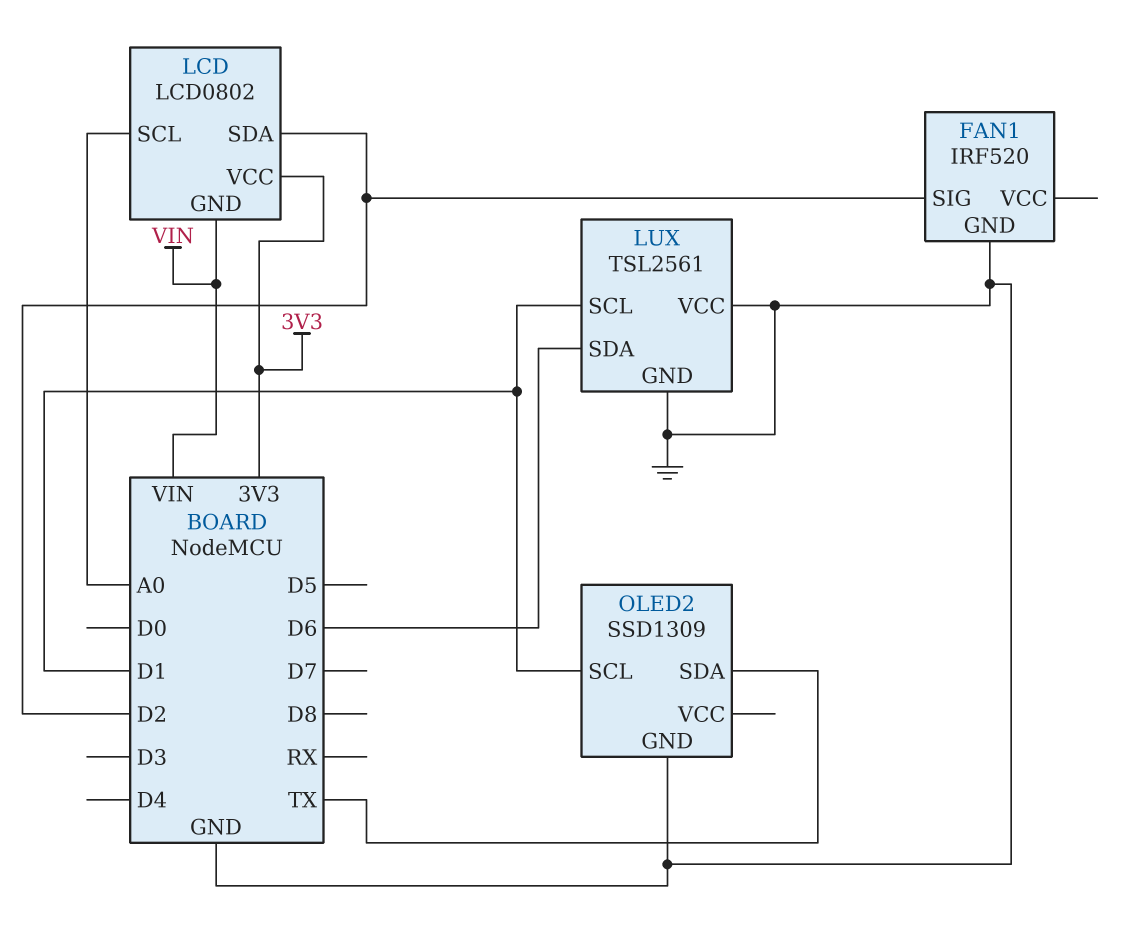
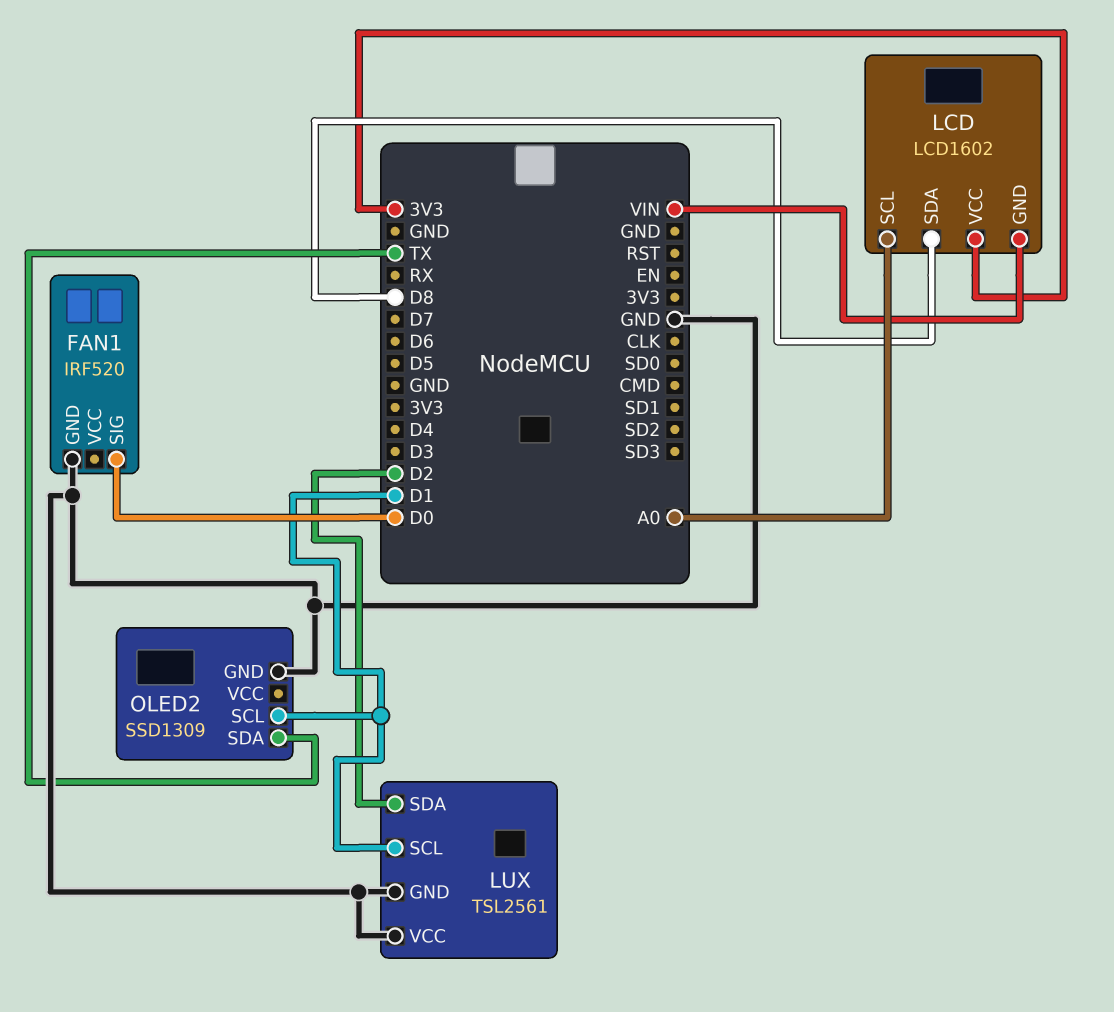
FAN1 pin SIG: D2 -> D0
LCD: LCD0802 -> LCD1602
LCD pin SDA: D2 -> D8
LUX pin SDA: D6 -> D2

